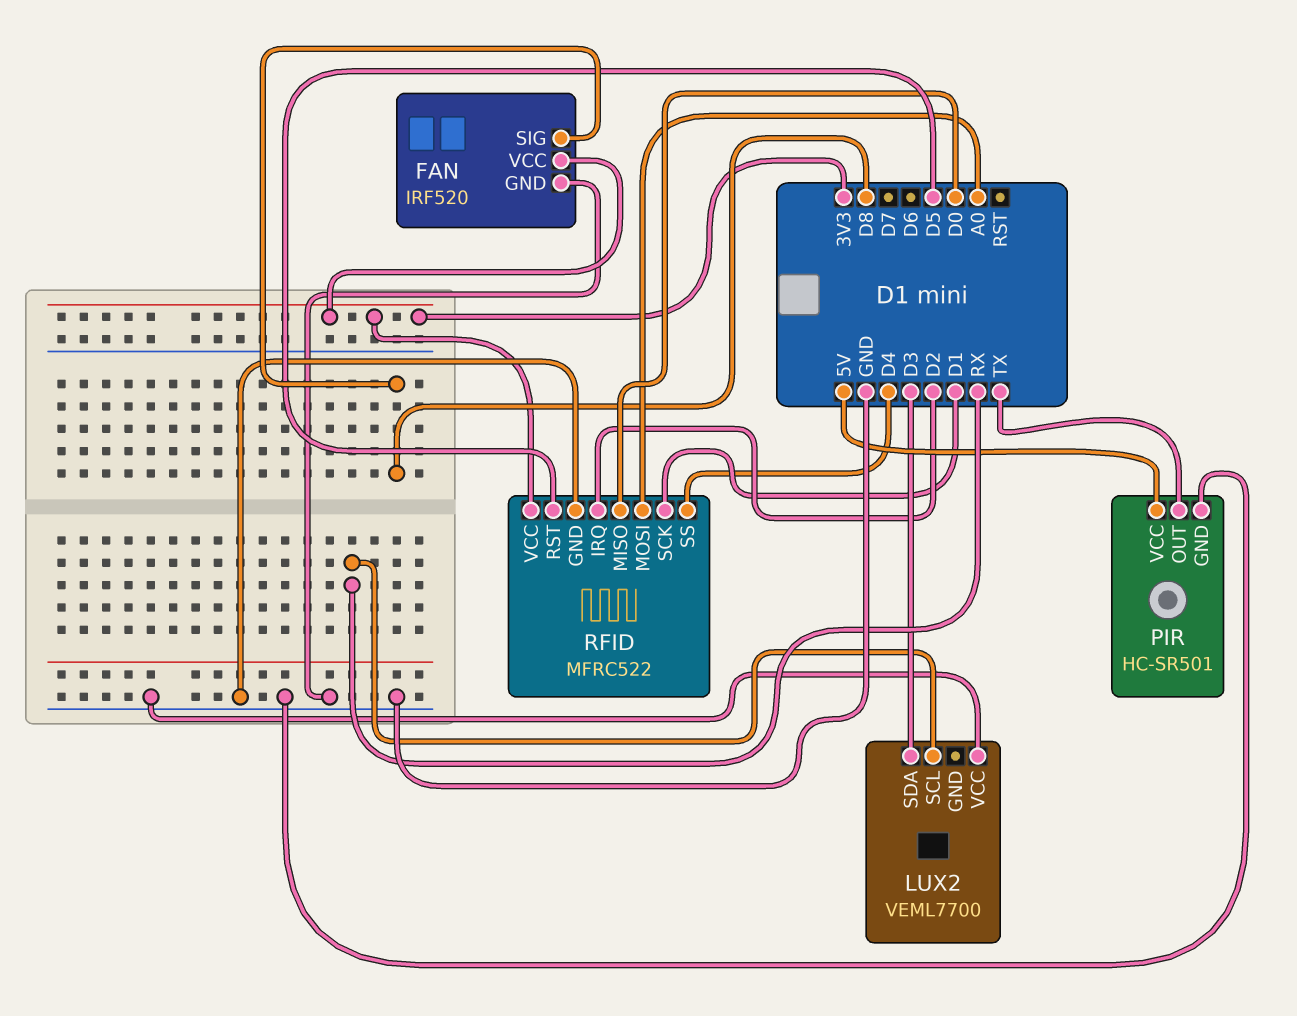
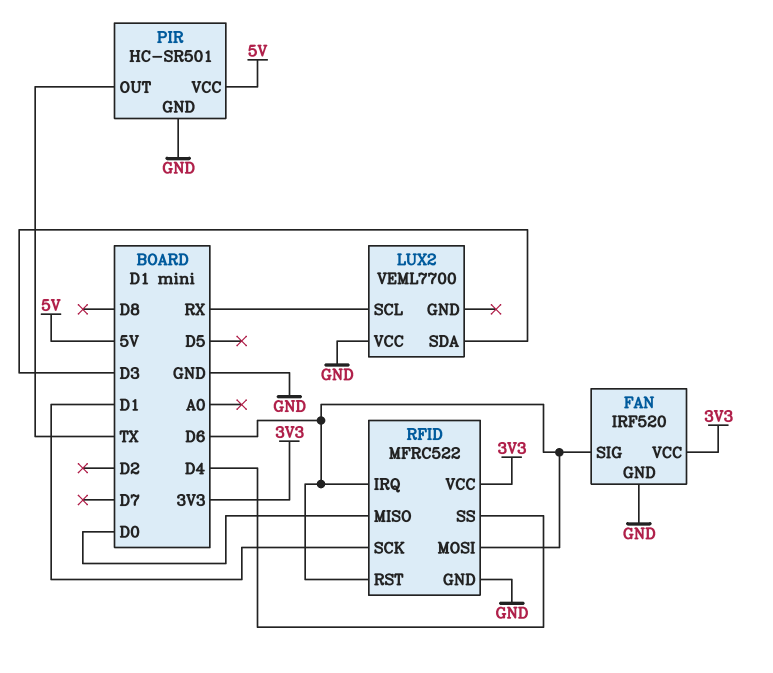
FAN pin SIG: D8 -> D6
RFID pin IRQ: D2 -> D6
RFID pin MOSI: A0 -> D6
RFID pin RST: D5 -> D6

